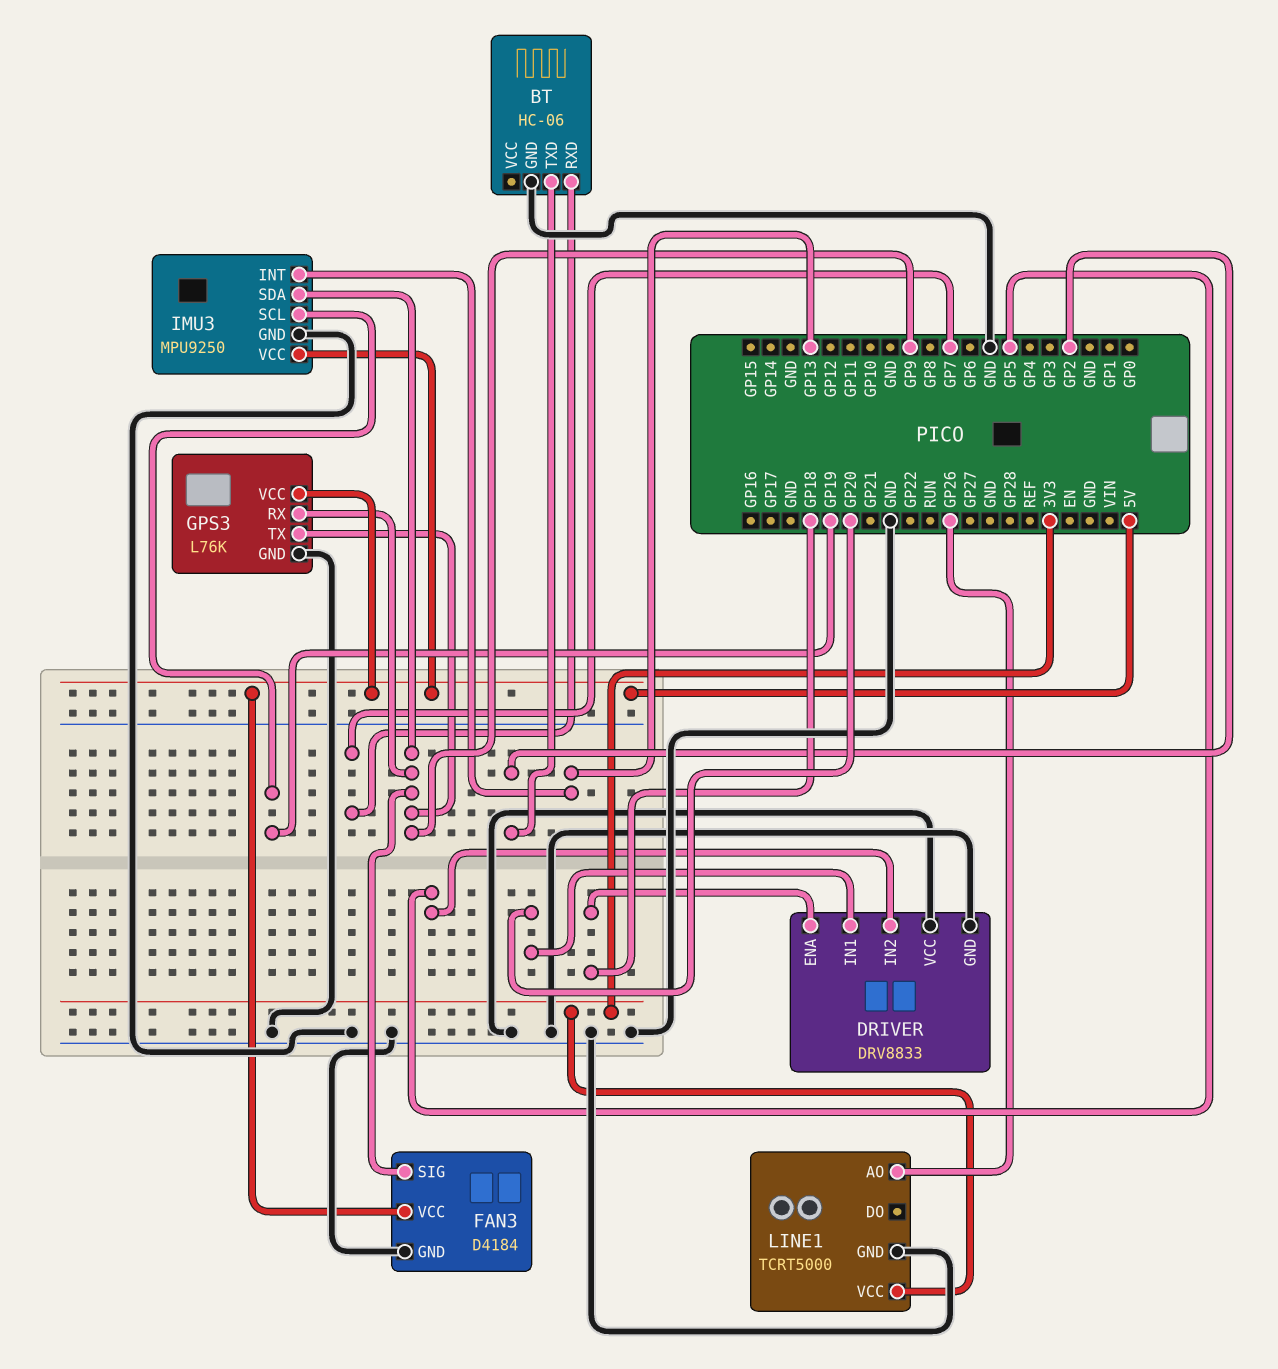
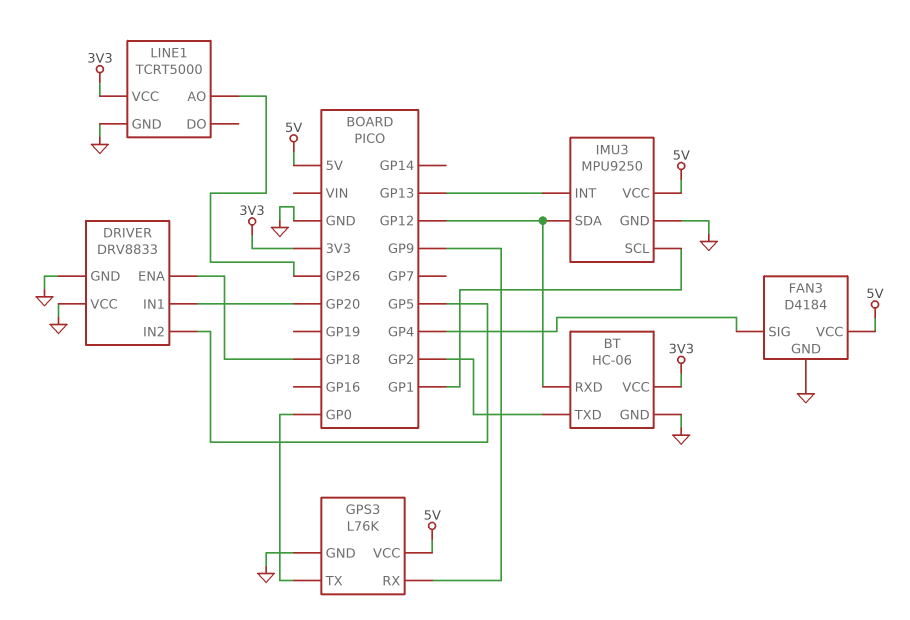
BT pin RXD: GP7 -> GP12
BT pin VCC: none -> 3V3
FAN3 pin SIG: GP9 -> GP4
GPS3 pin TX: GP9 -> GP0
IMU3 pin SCL: GP19 -> GP1
IMU3 pin SDA: GP9 -> GP12

